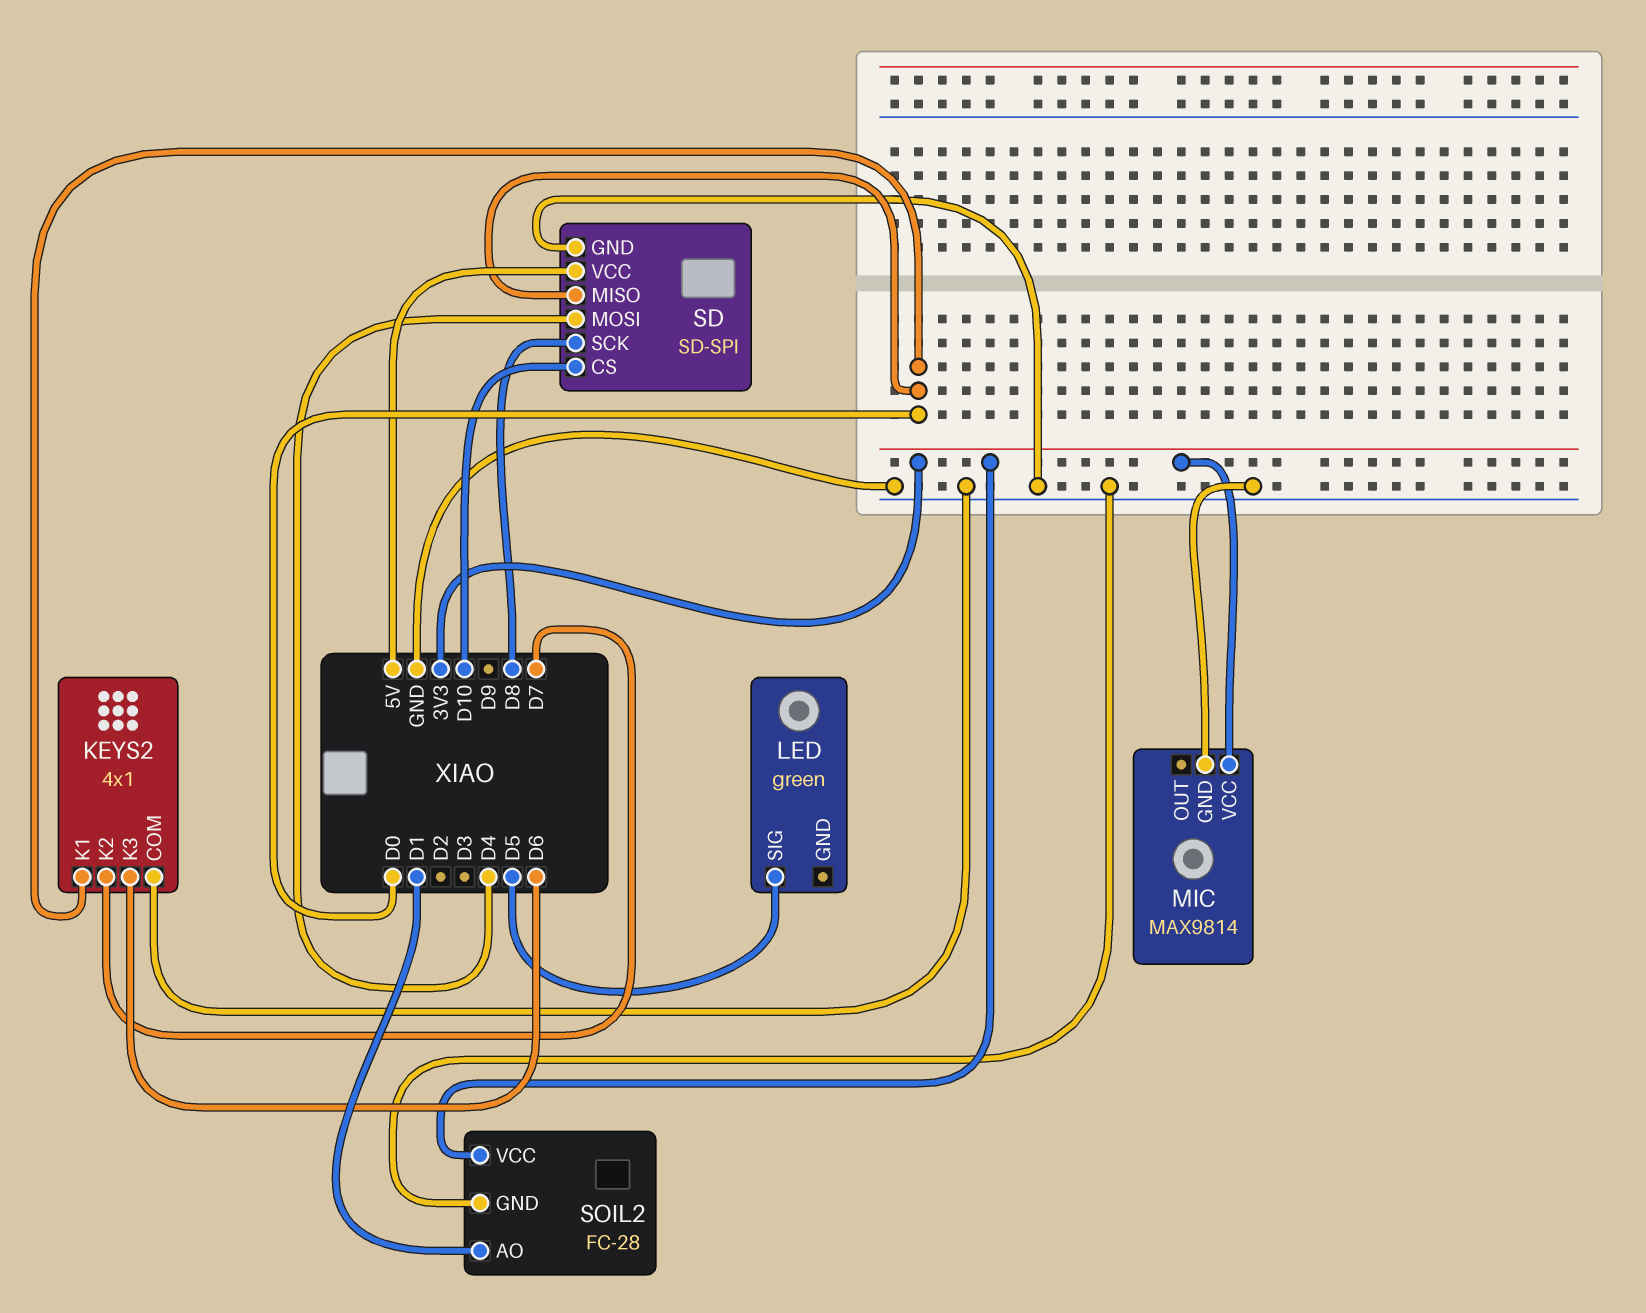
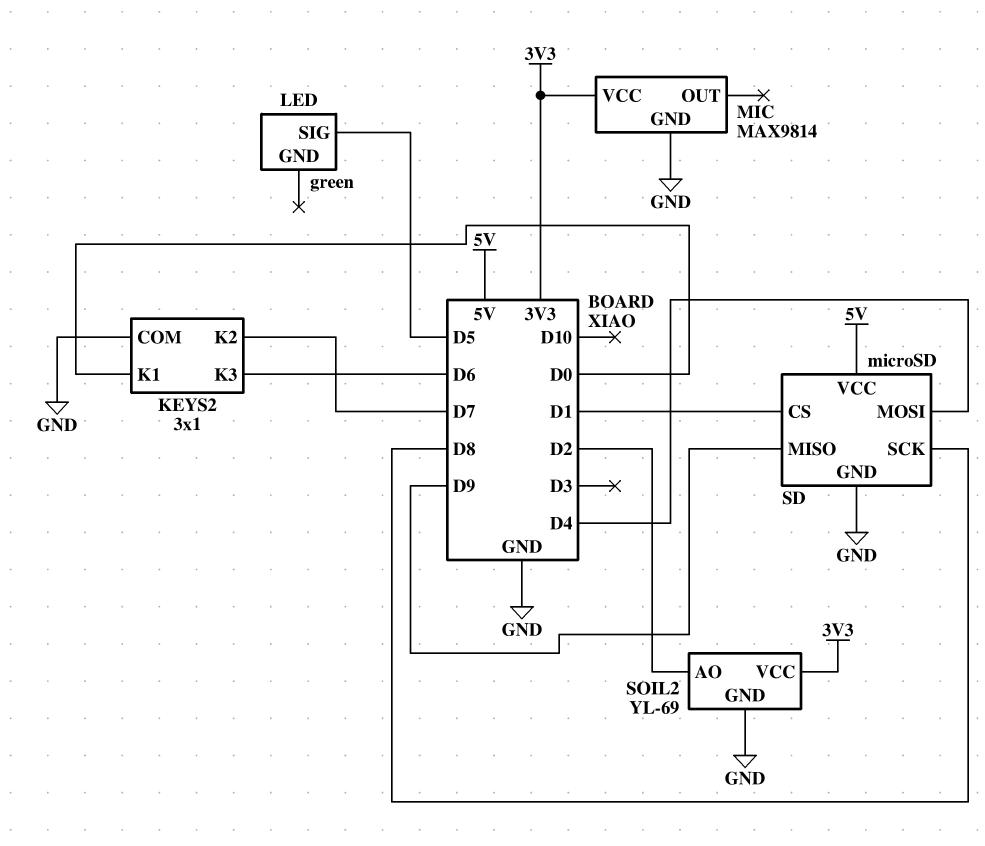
KEYS2: 4x1 -> 3x1
SD: SD-SPI -> microSD
SD pin CS: D10 -> D1
SD pin MISO: D0 -> D9
SOIL2: FC-28 -> YL-69
SOIL2 pin AO: D1 -> D2

